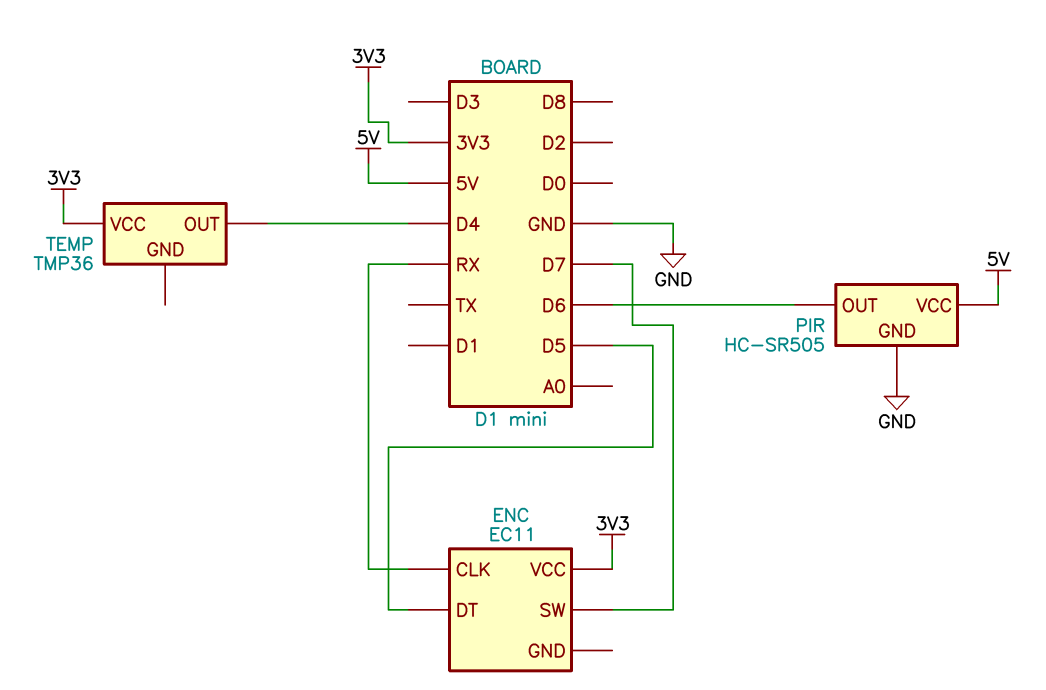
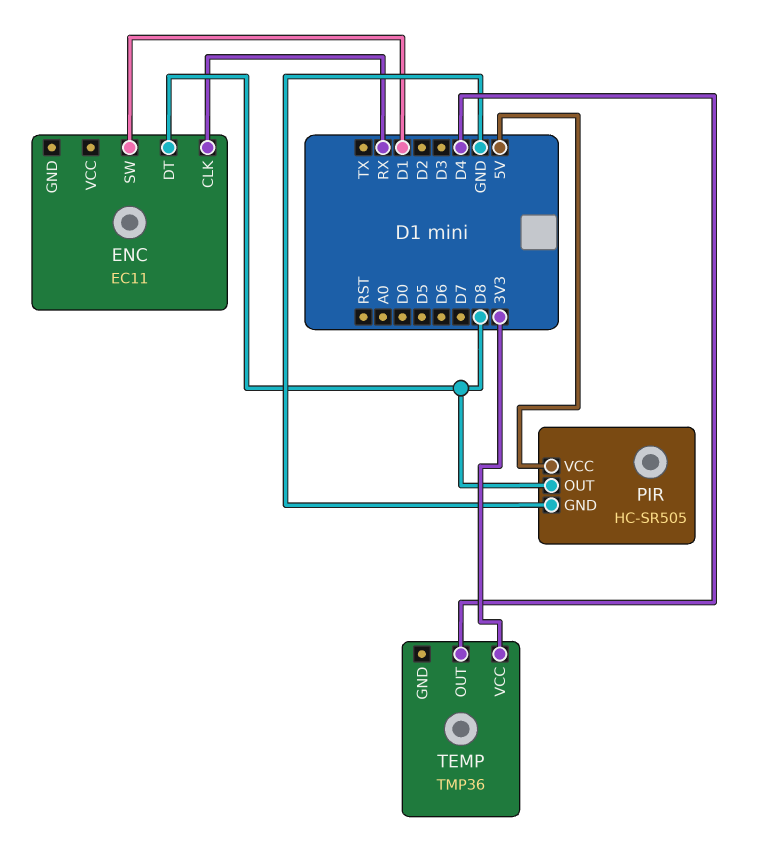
ENC pin DT: D5 -> D8
ENC pin SW: D7 -> D1
ENC pin VCC: 3V3 -> none
PIR pin OUT: D6 -> D8

